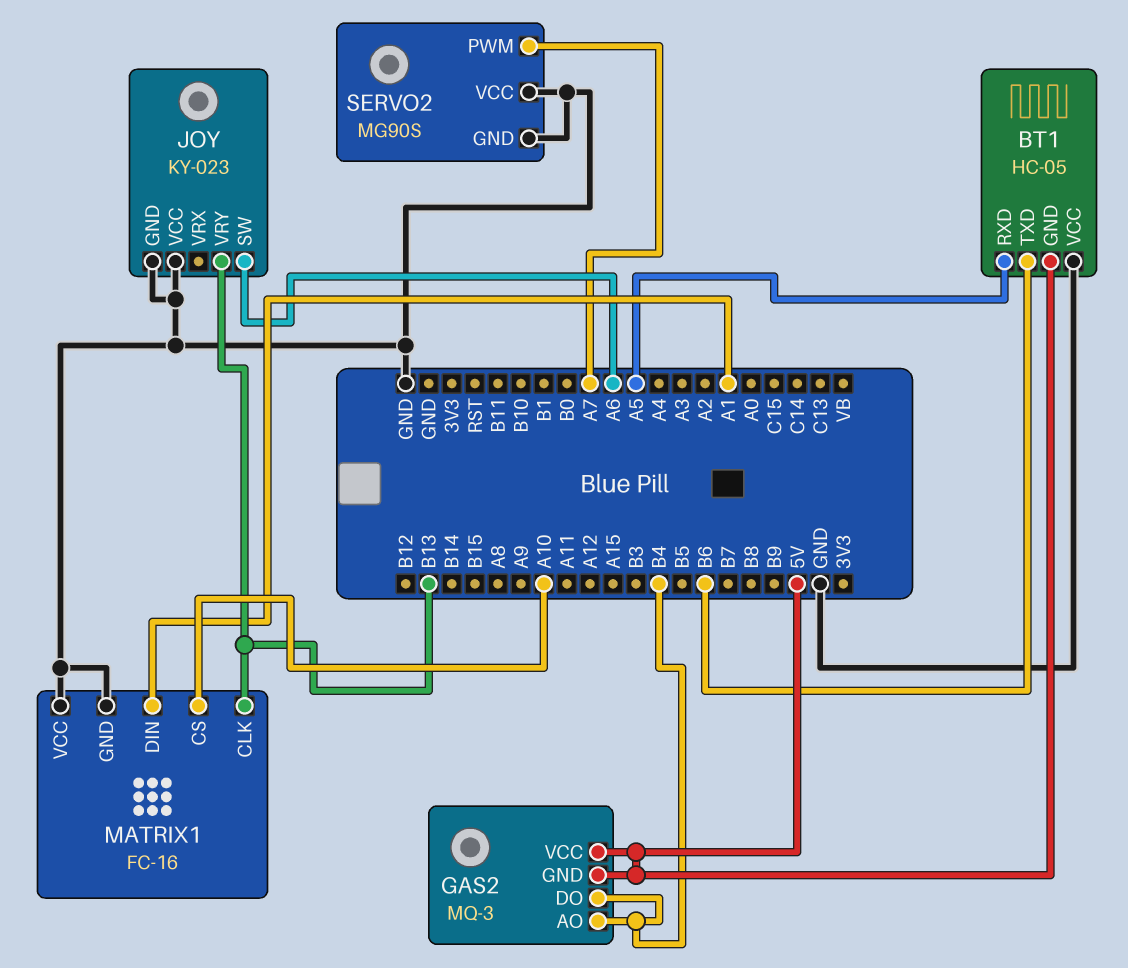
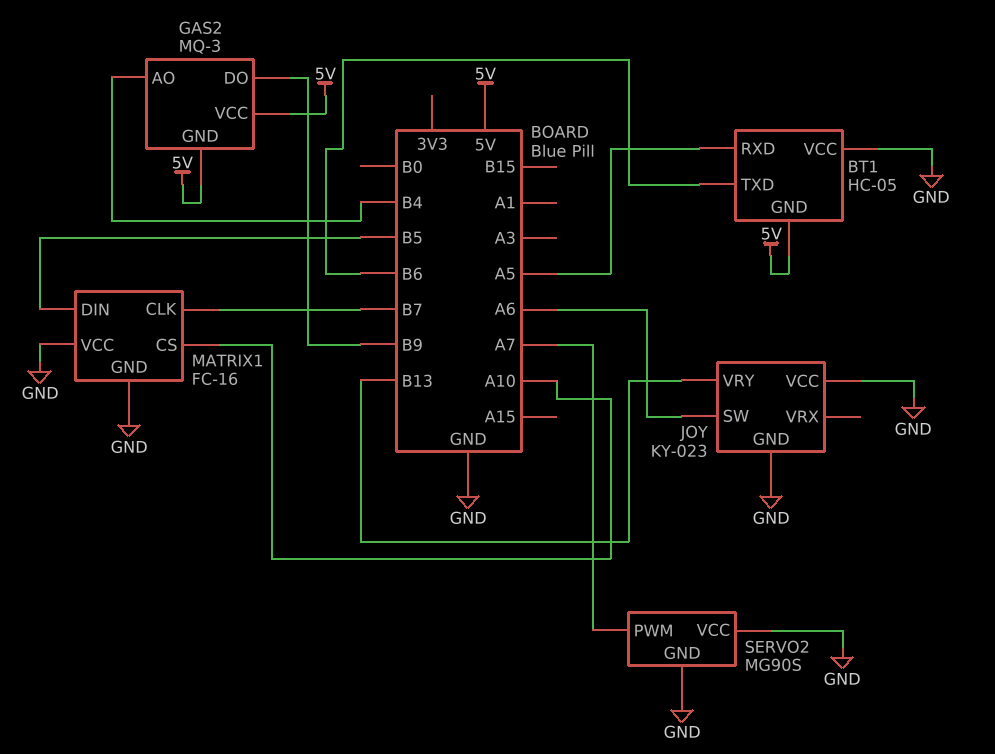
GAS2 pin DO: B4 -> B9
MATRIX1 pin CLK: B13 -> B7
MATRIX1 pin DIN: A1 -> B5

